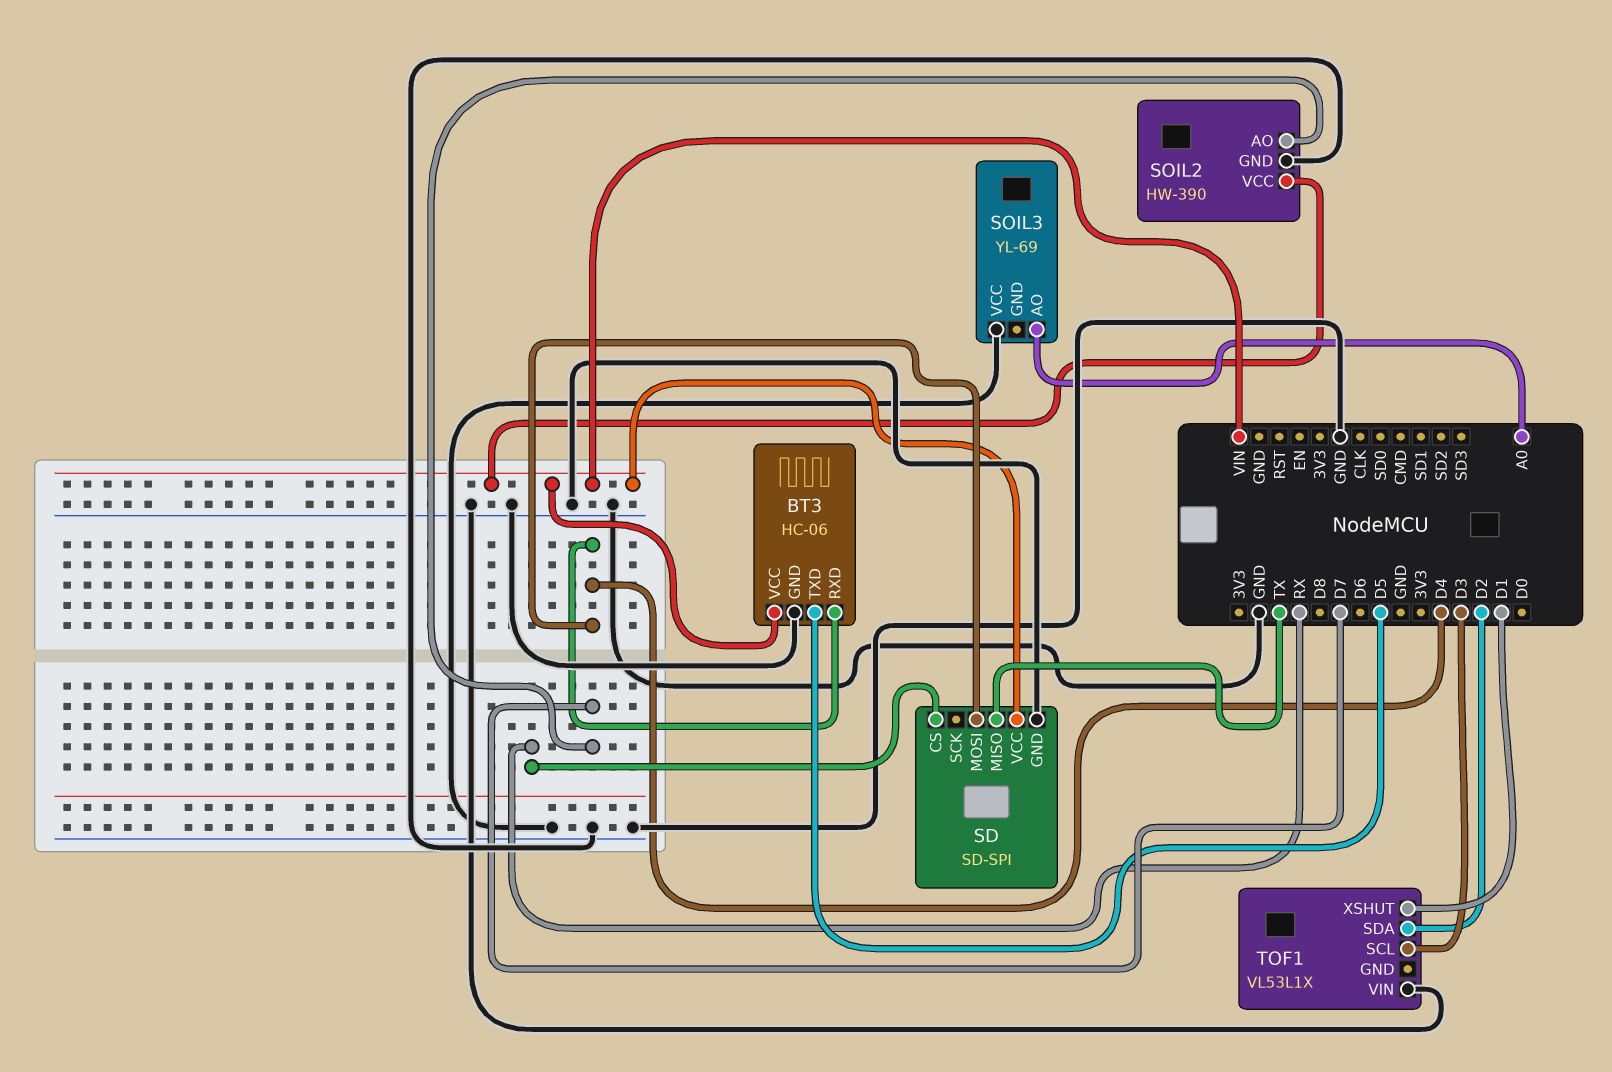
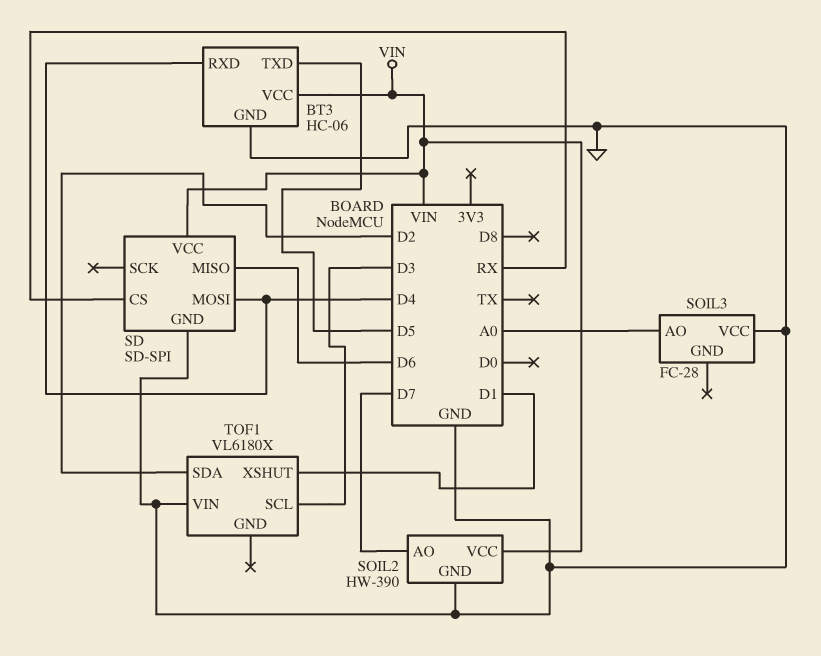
SD pin MISO: TX -> D6
SOIL3: YL-69 -> FC-28
TOF1: VL53L1X -> VL6180X

